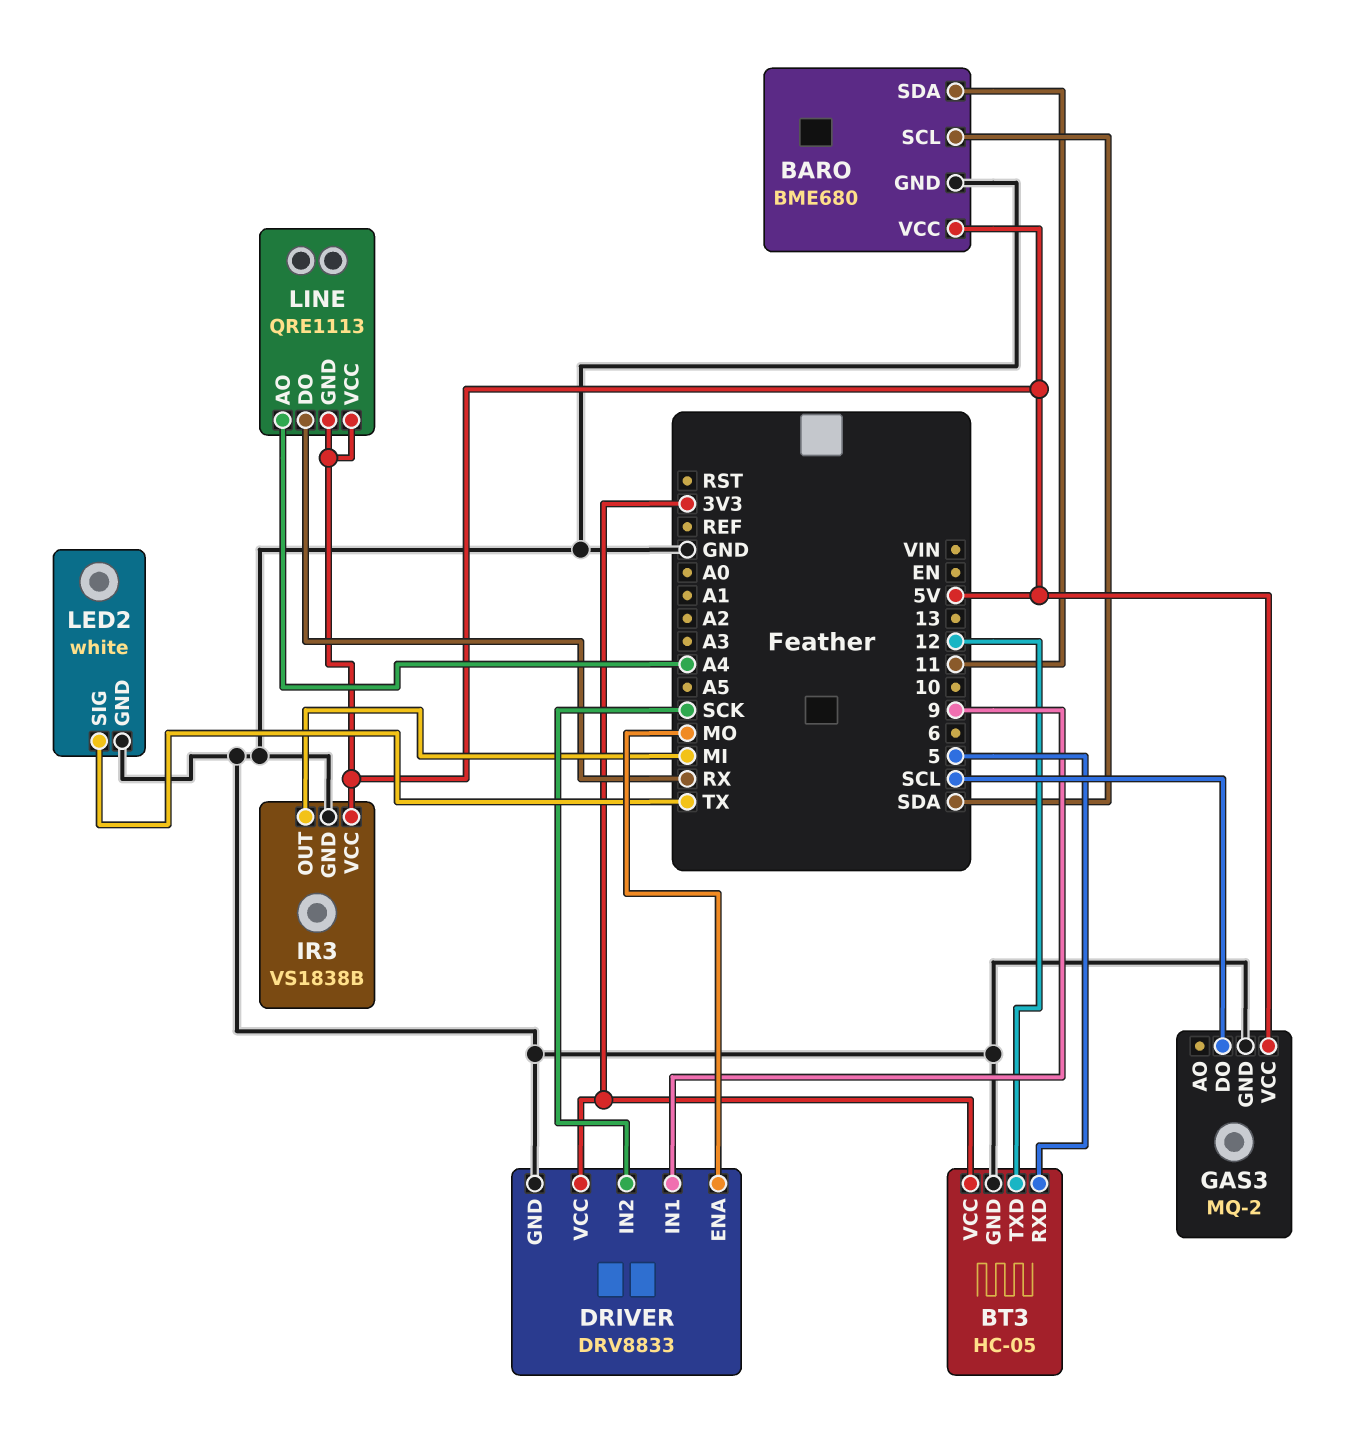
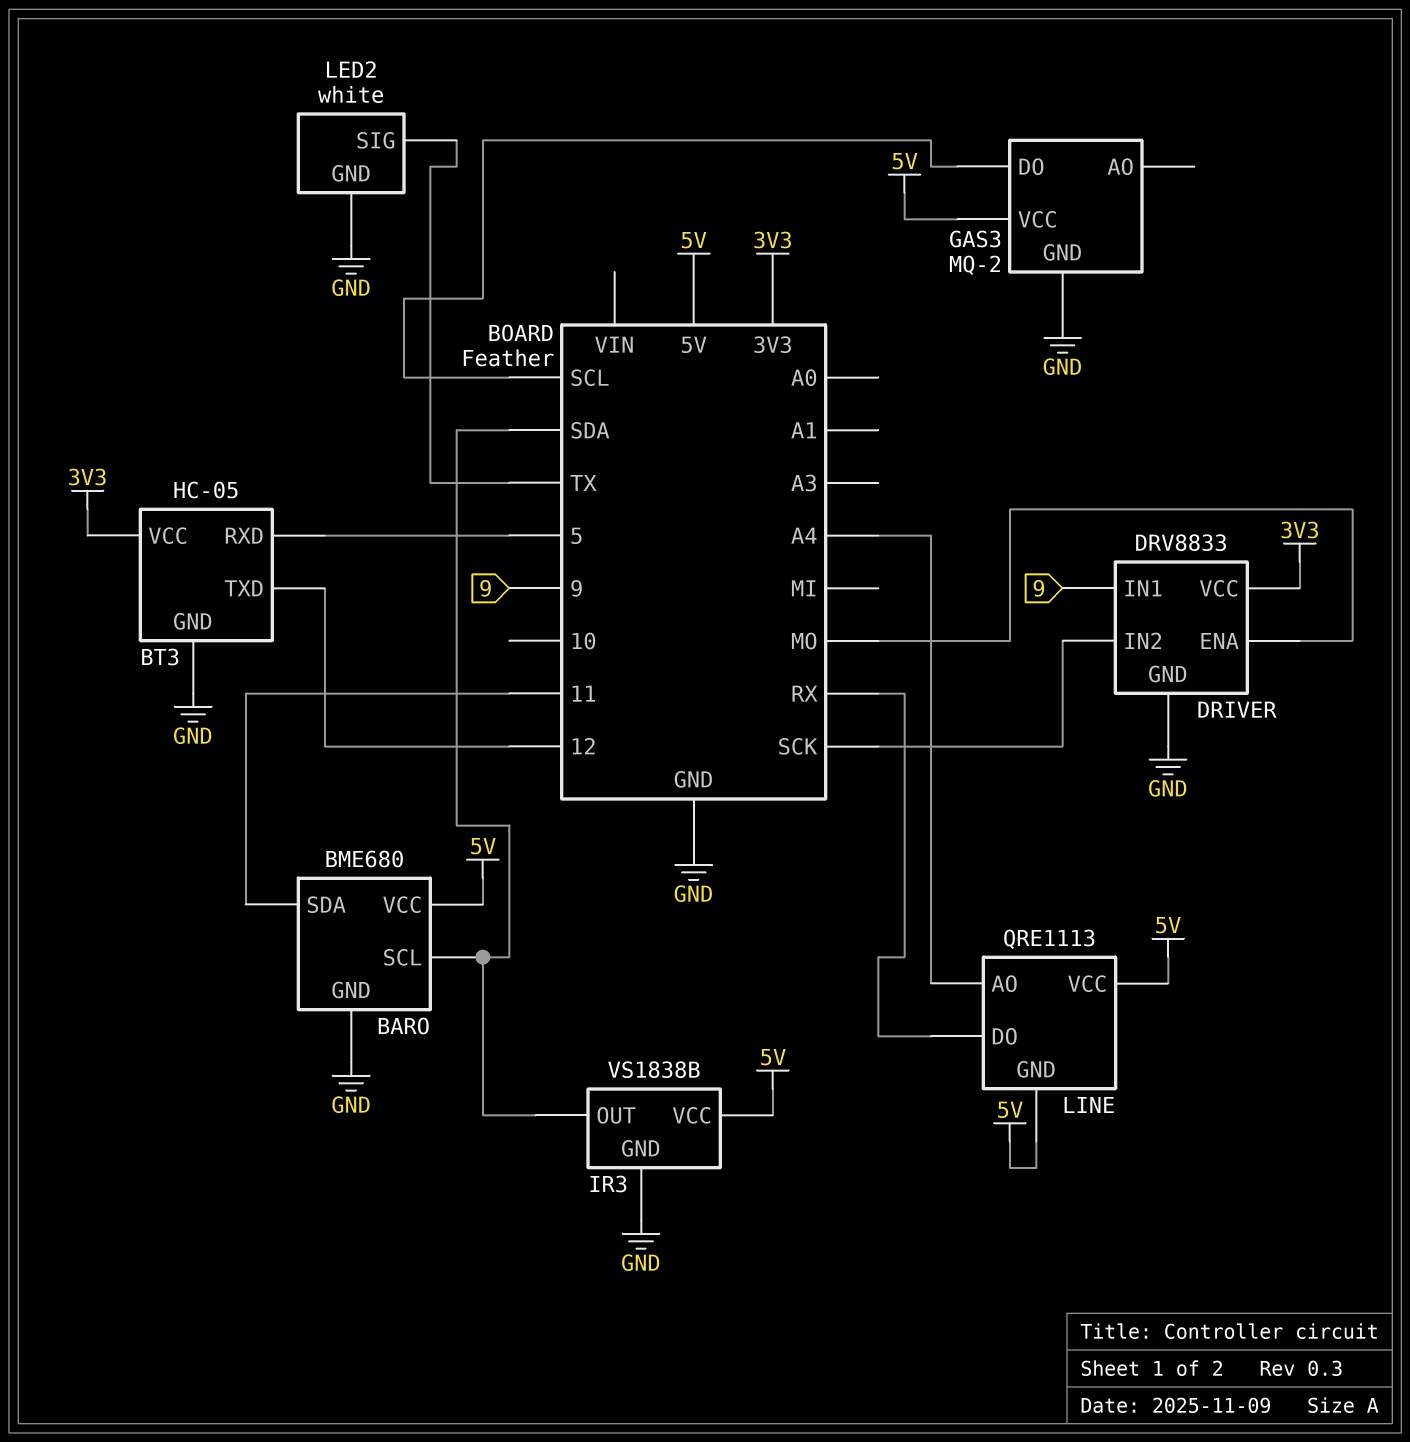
IR3 pin OUT: MI -> SDA

